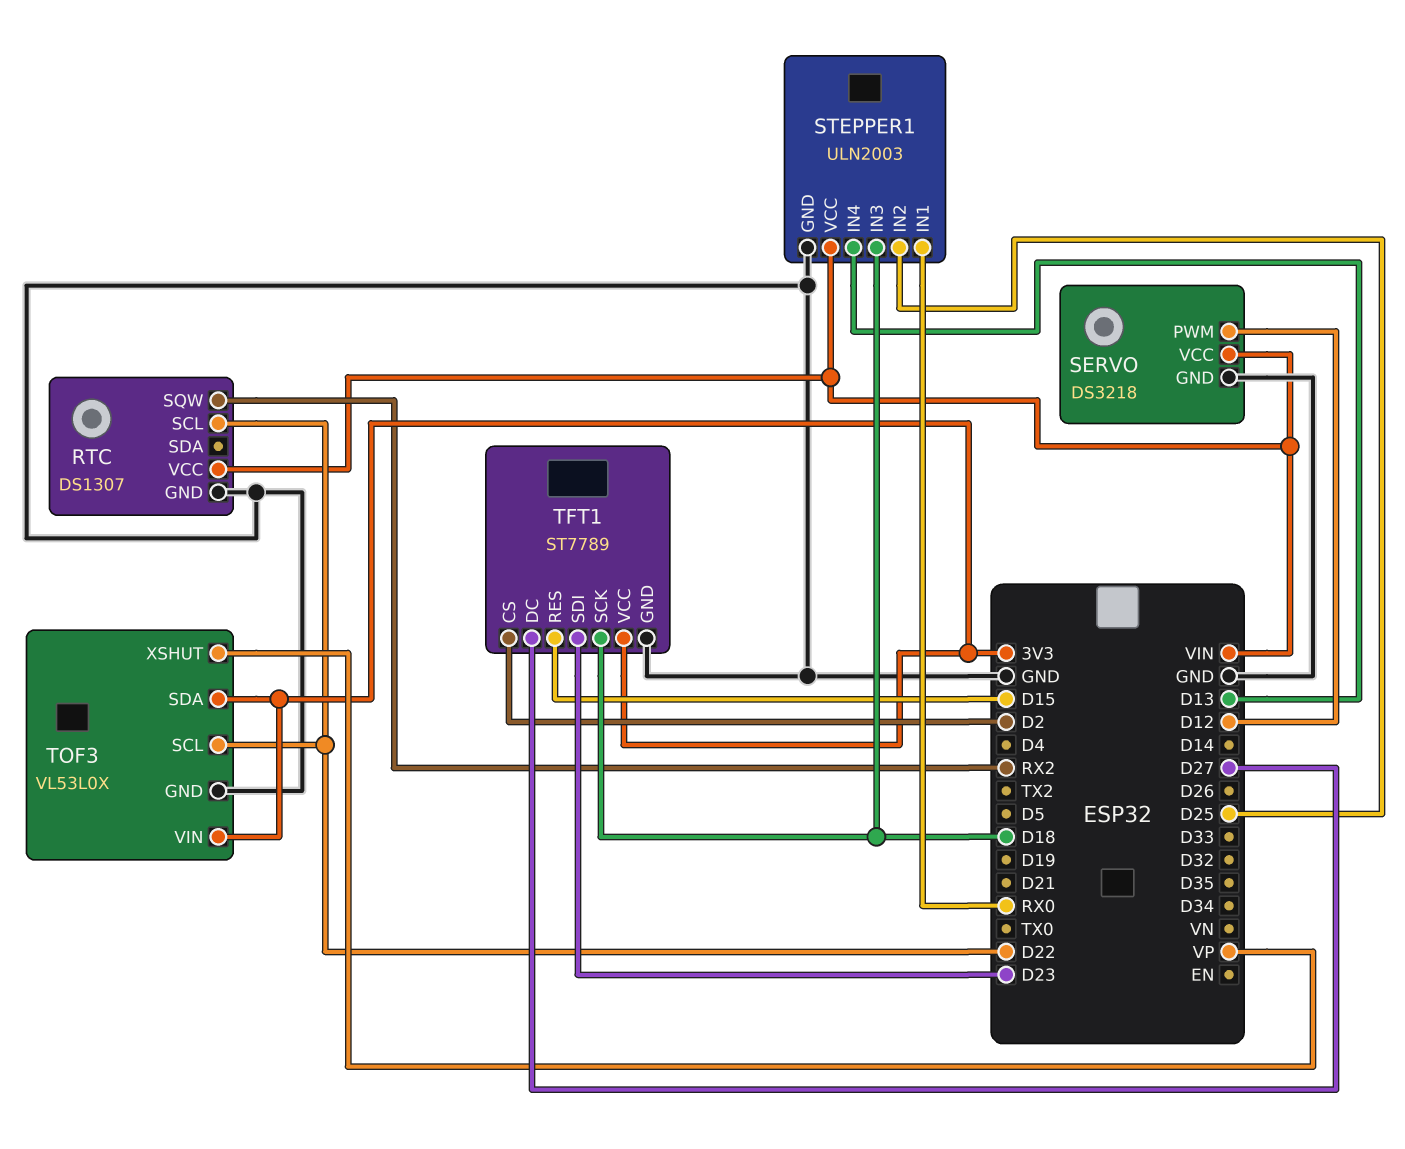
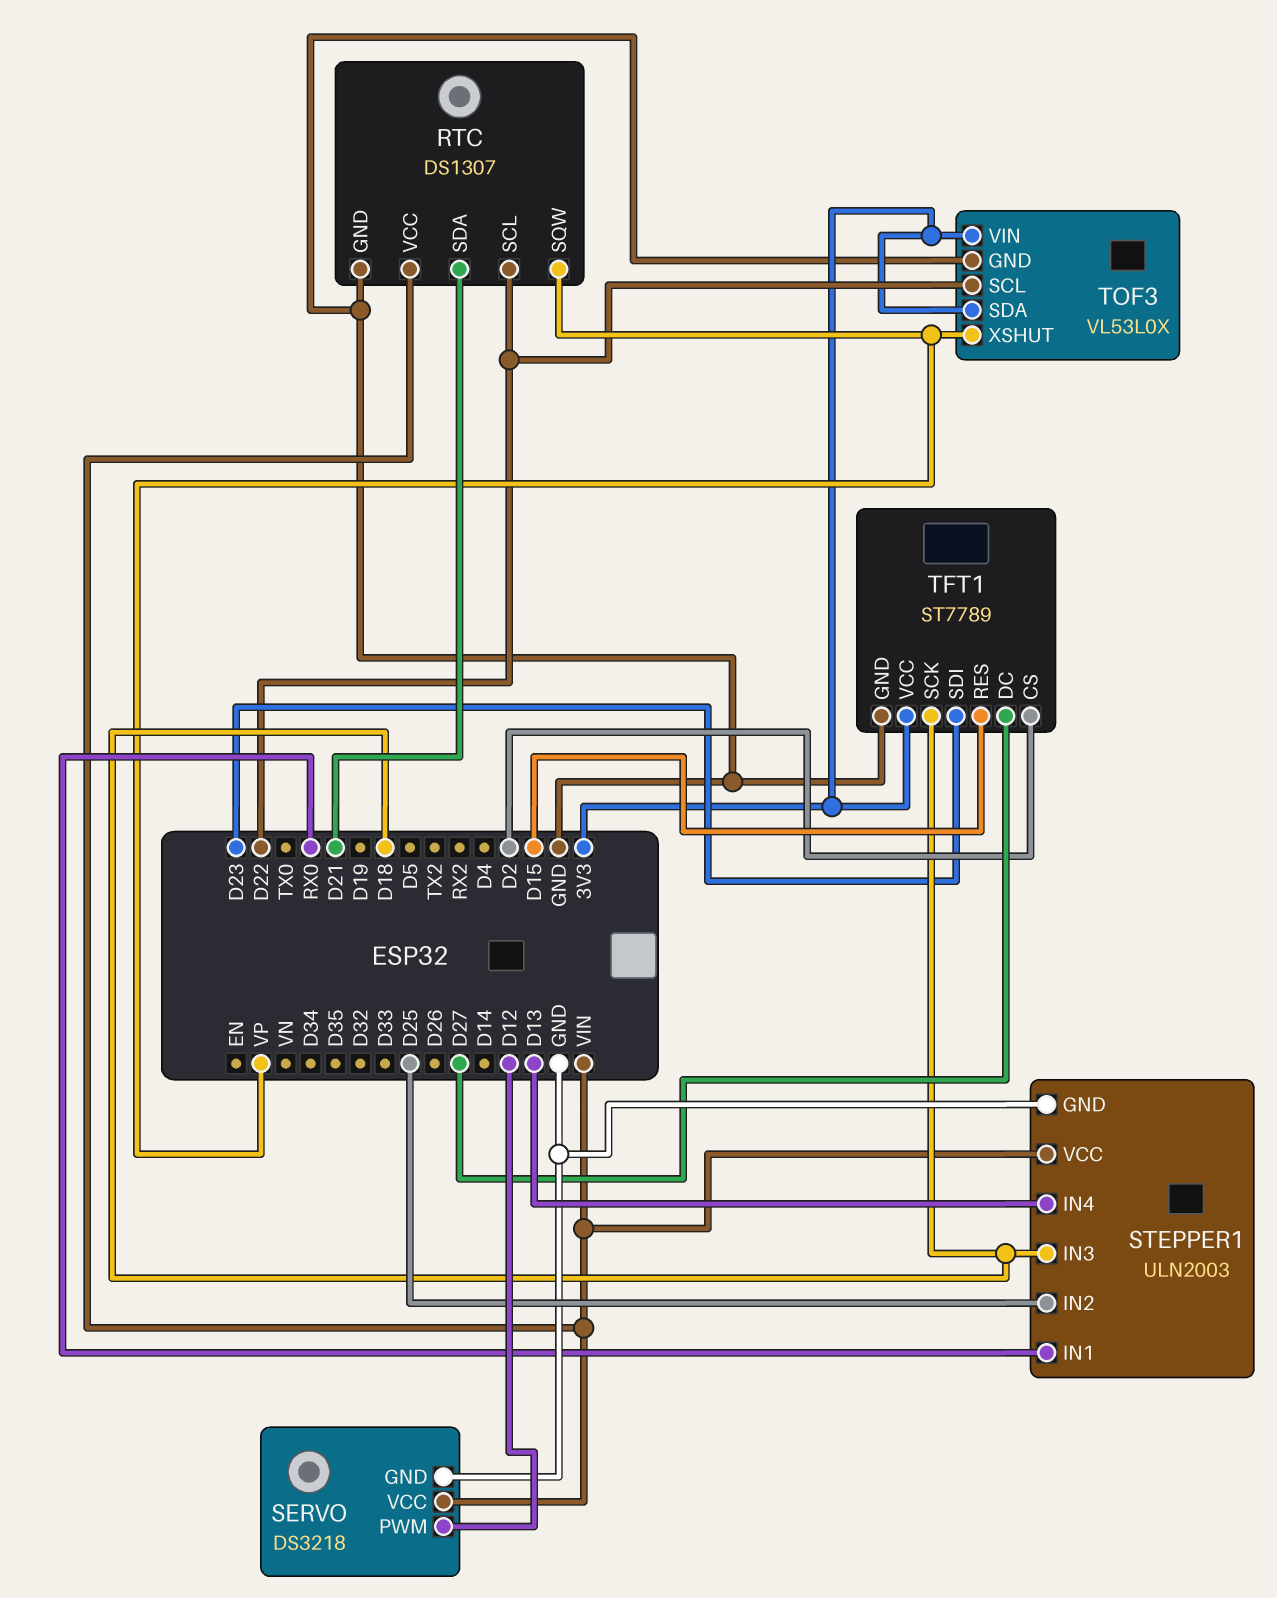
RTC pin SDA: none -> D21
RTC pin SQW: RX2 -> VP

